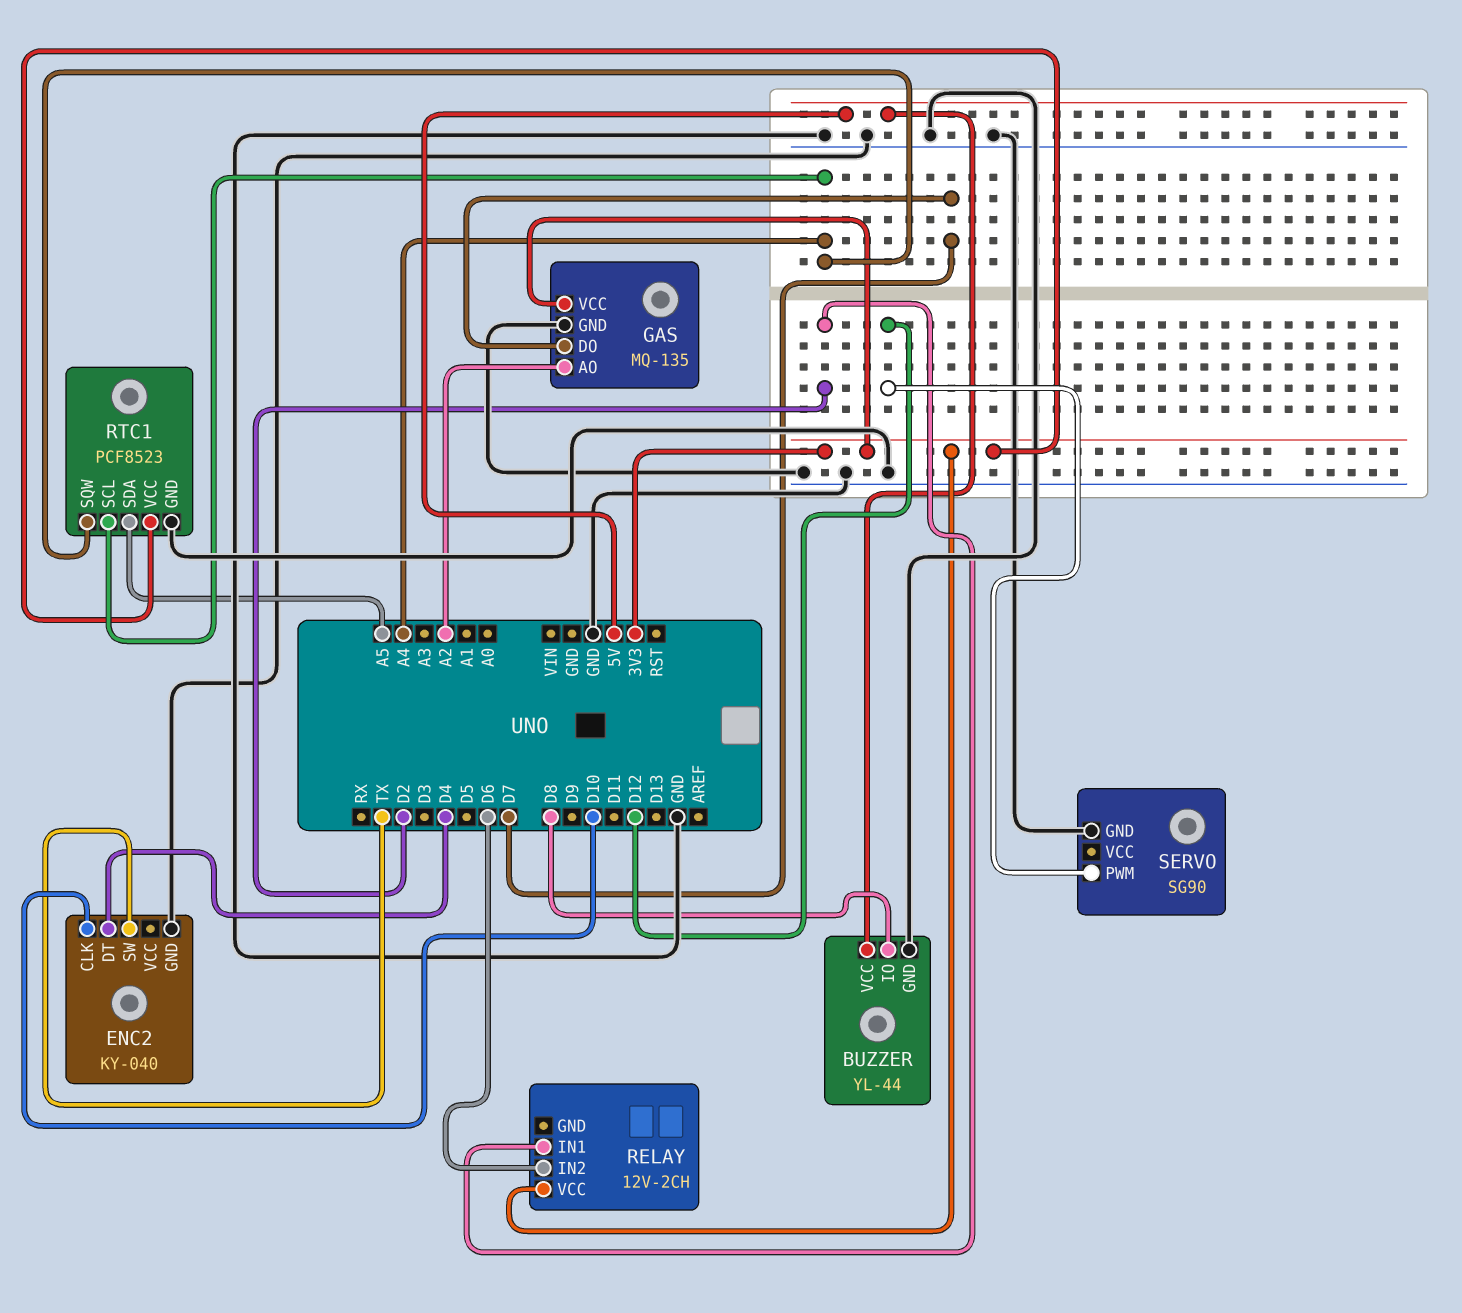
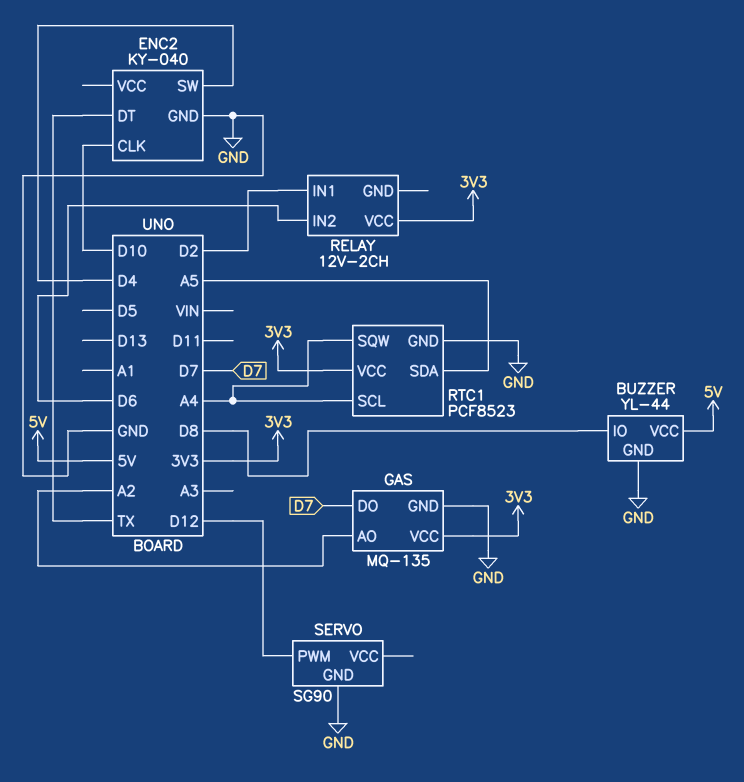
ENC2 pin DT: D4 -> TX
ENC2 pin SW: TX -> D4

